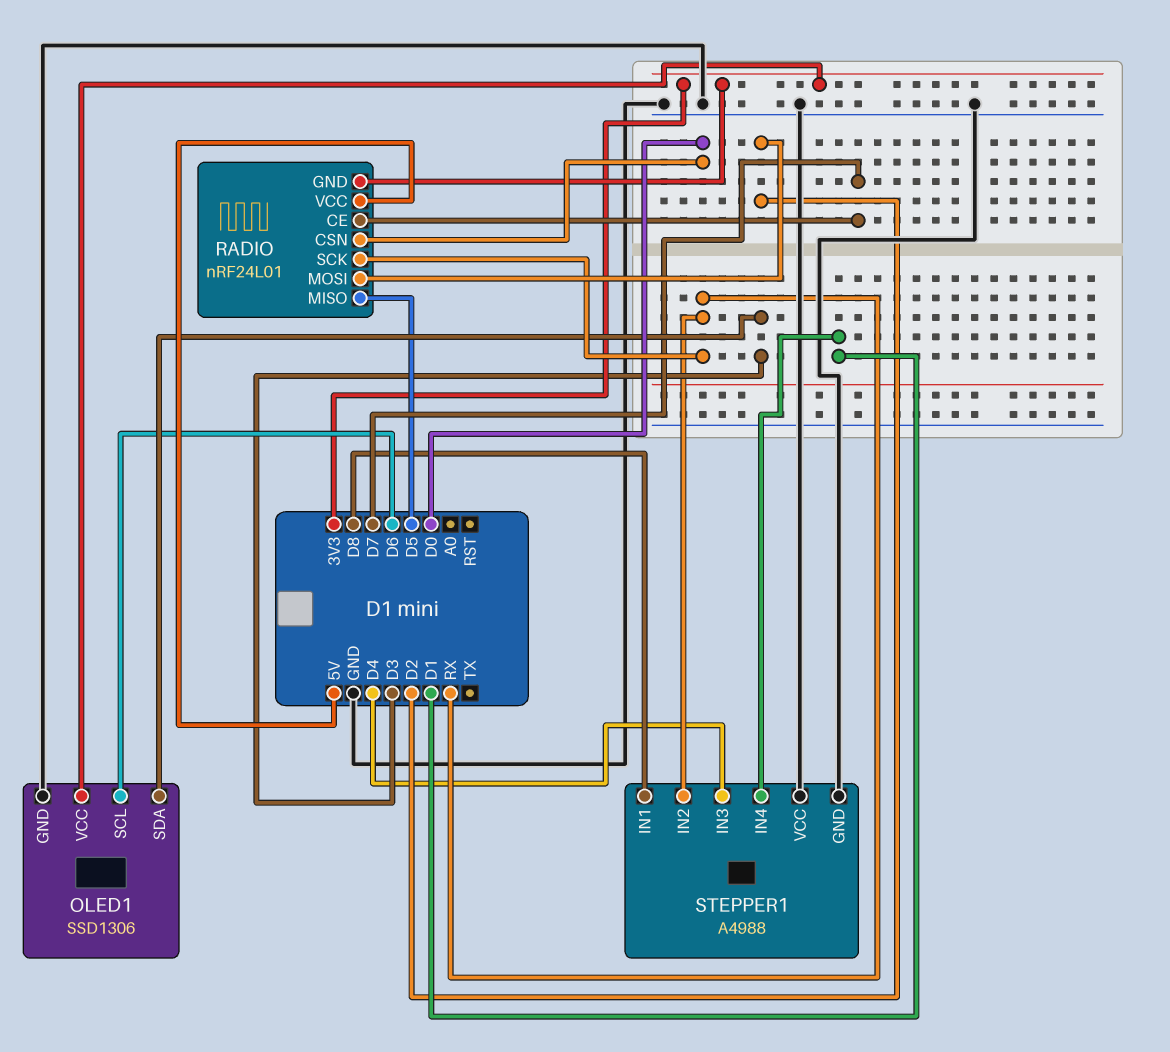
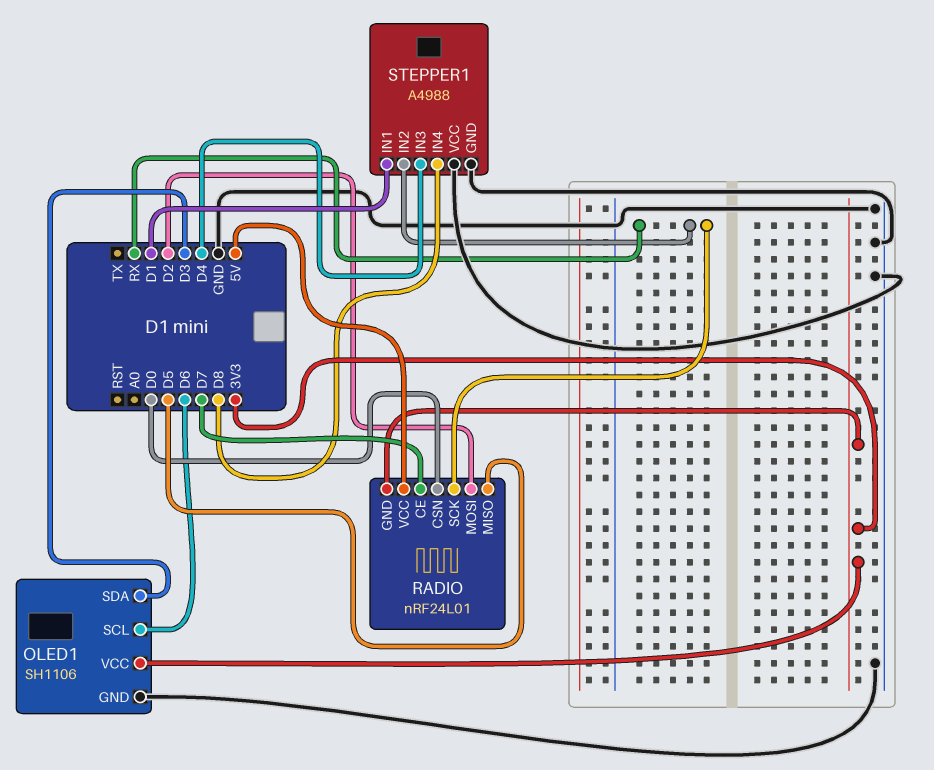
OLED1: SSD1306 -> SH1106
STEPPER1 pin IN1: D8 -> D1
STEPPER1 pin IN4: D1 -> D8

